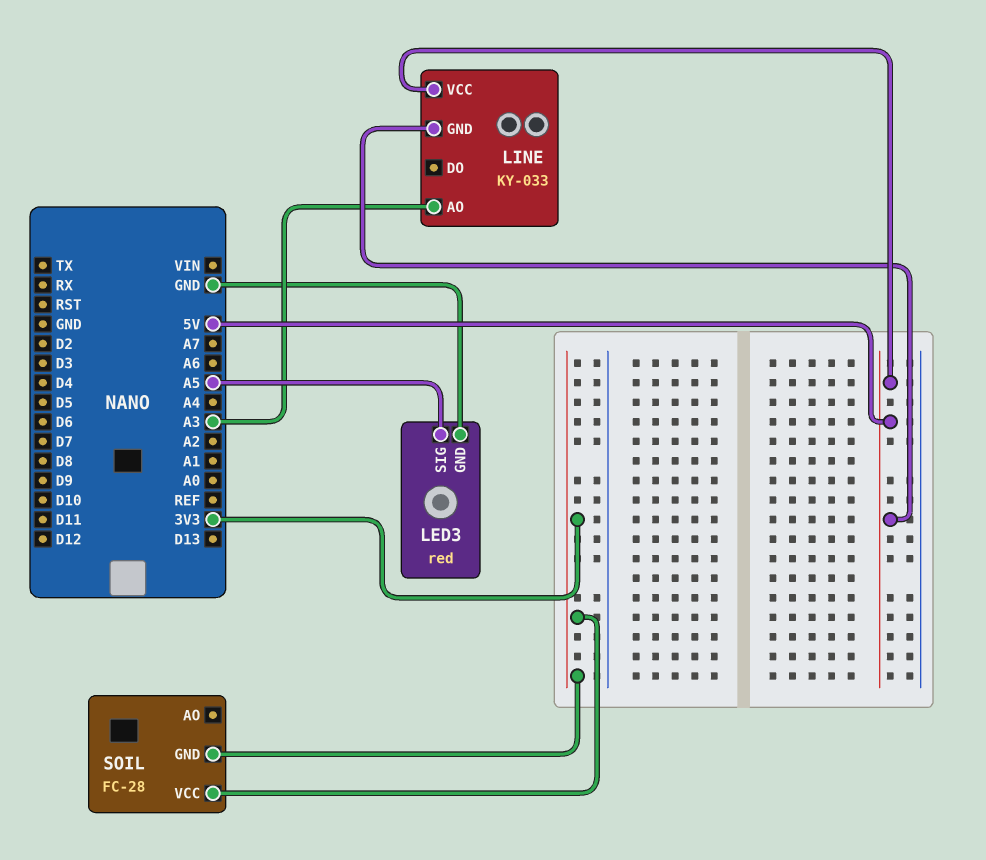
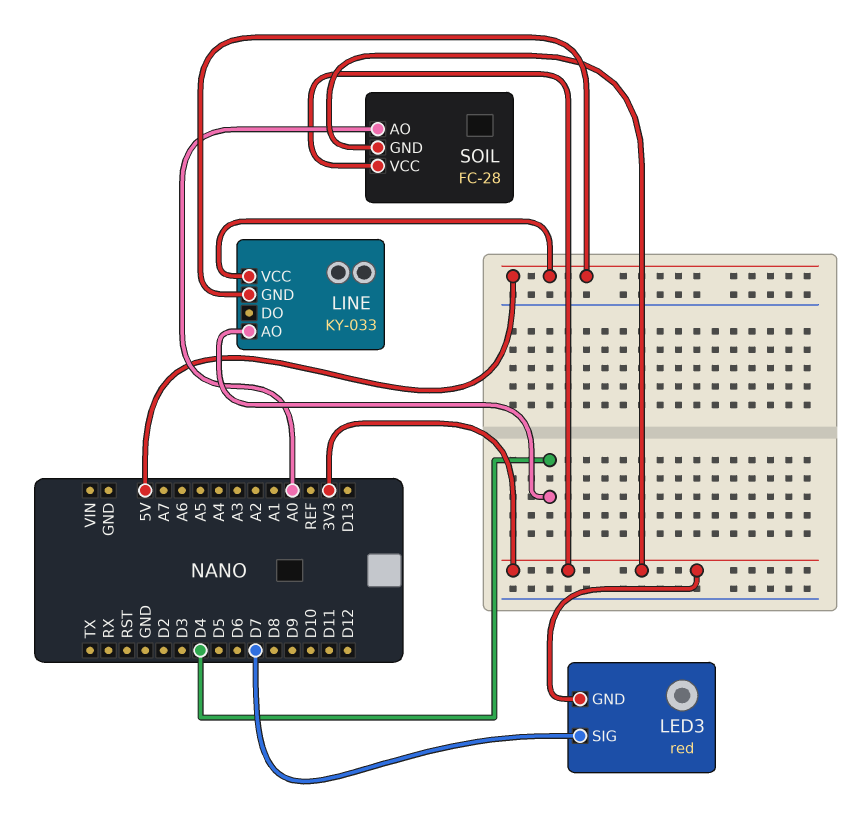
LED3 pin GND: GND -> 3V3
LED3 pin SIG: A5 -> D7
LINE pin AO: A3 -> D4
SOIL pin AO: none -> A0

